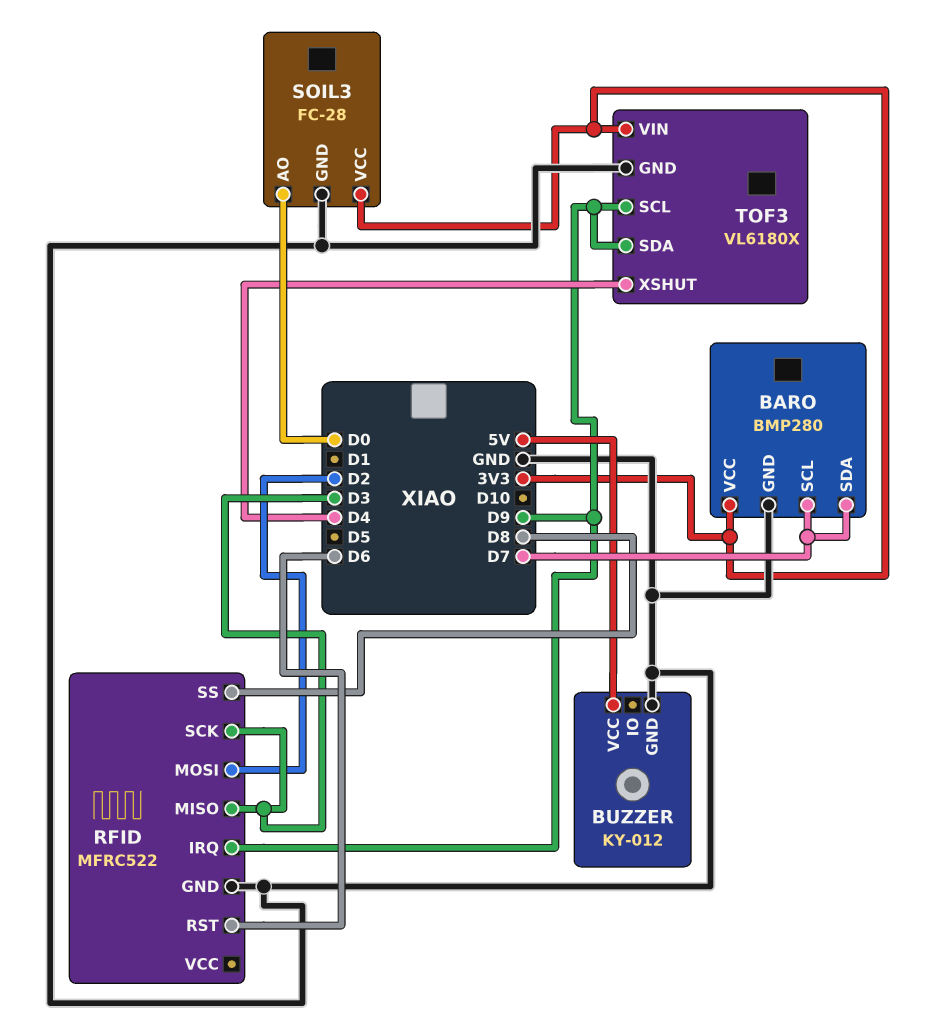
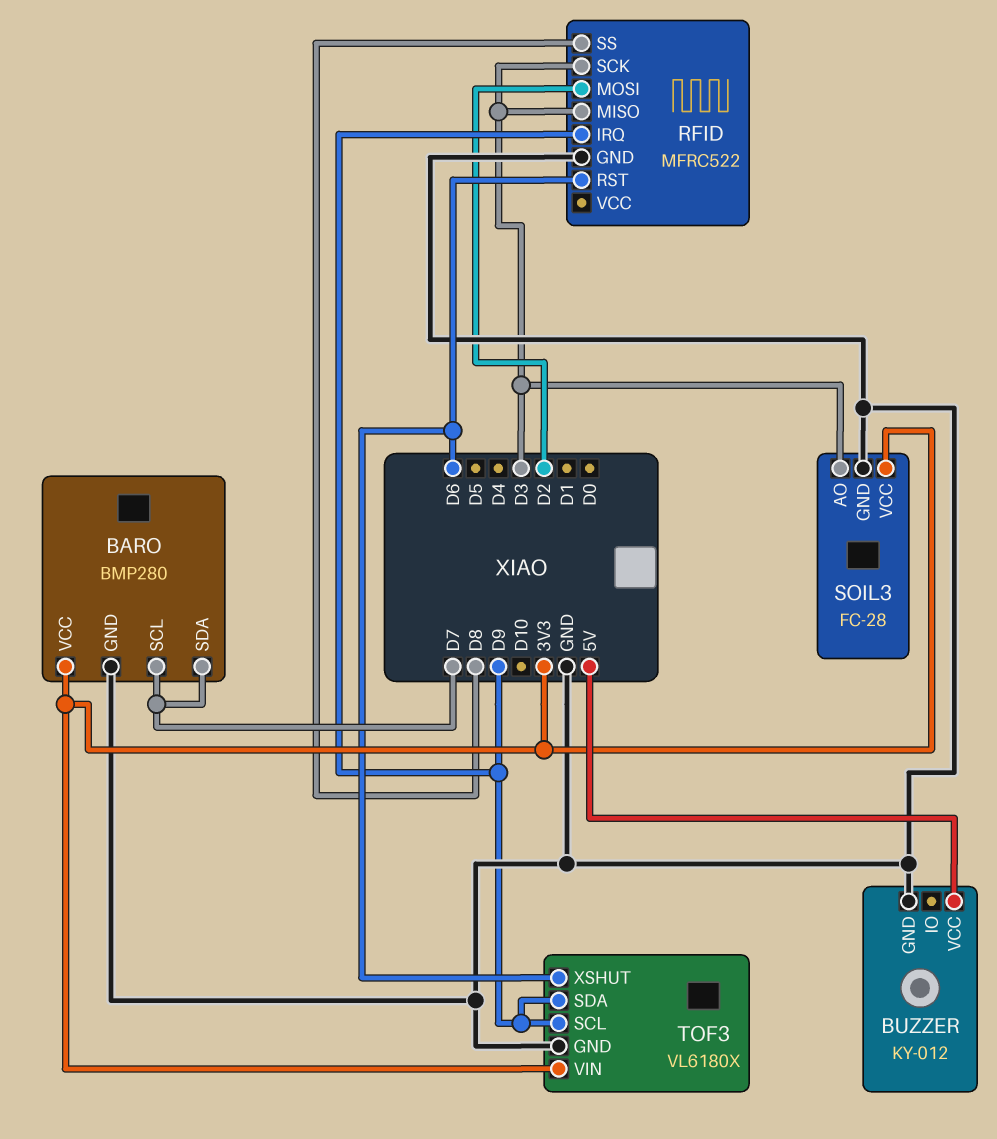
SOIL3 pin AO: D0 -> D3
TOF3 pin XSHUT: D4 -> D6

